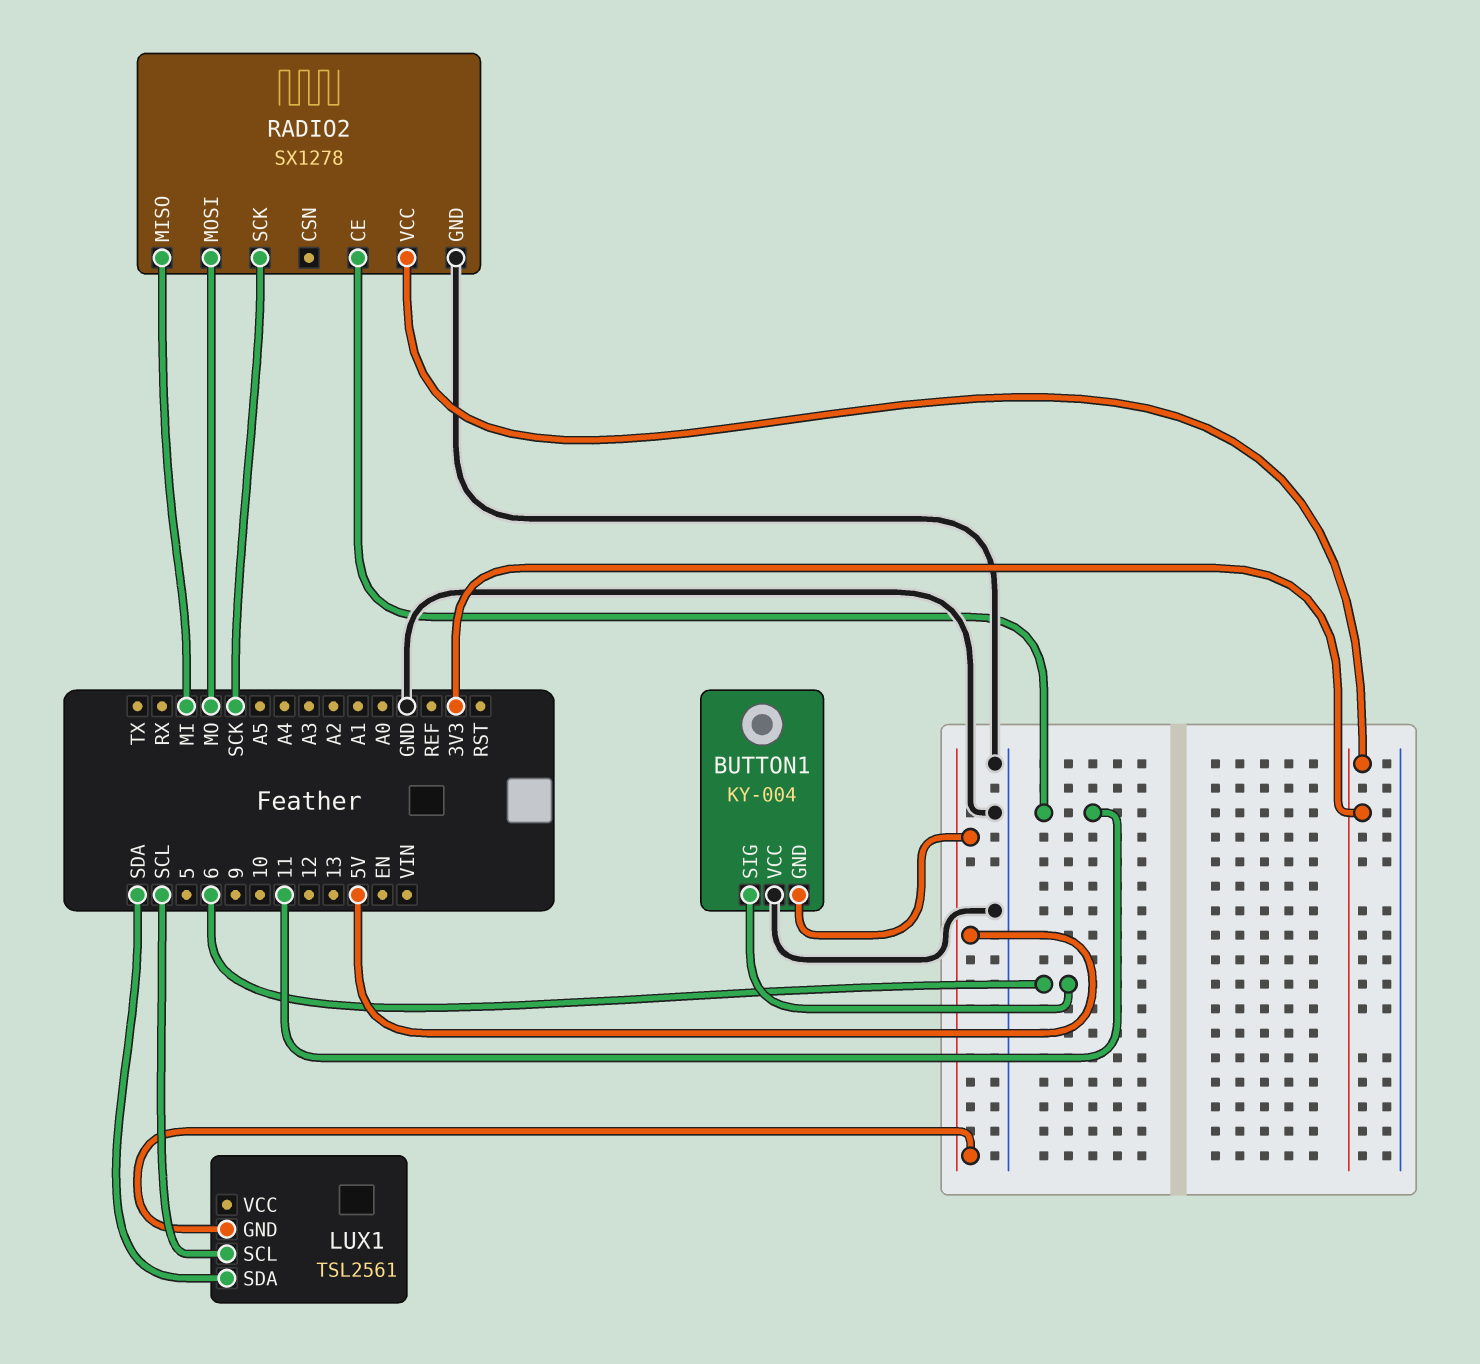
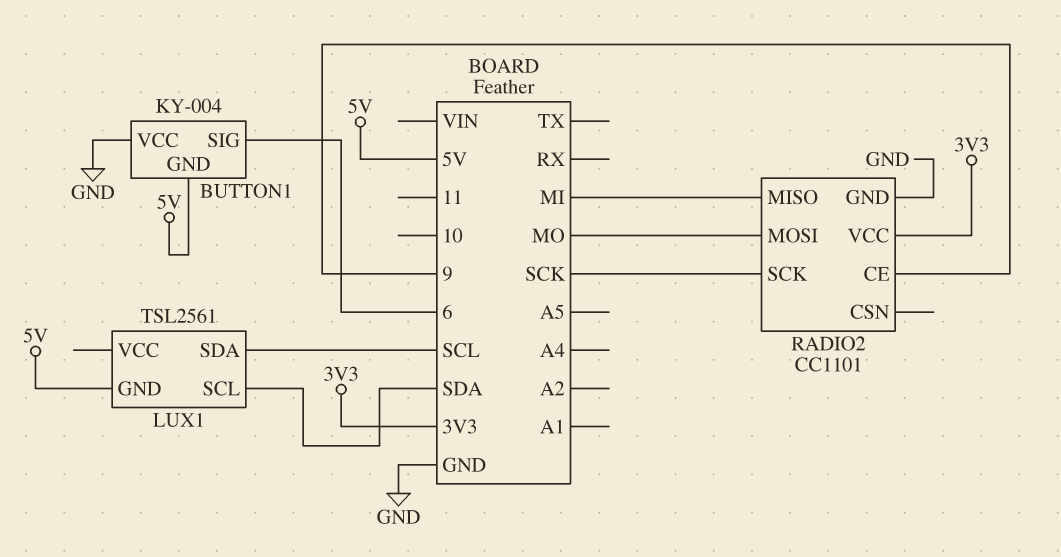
LUX1 pin SCL: SCL -> SDA
LUX1 pin SDA: SDA -> SCL
RADIO2: SX1278 -> CC1101
RADIO2 pin CE: 11 -> 9

